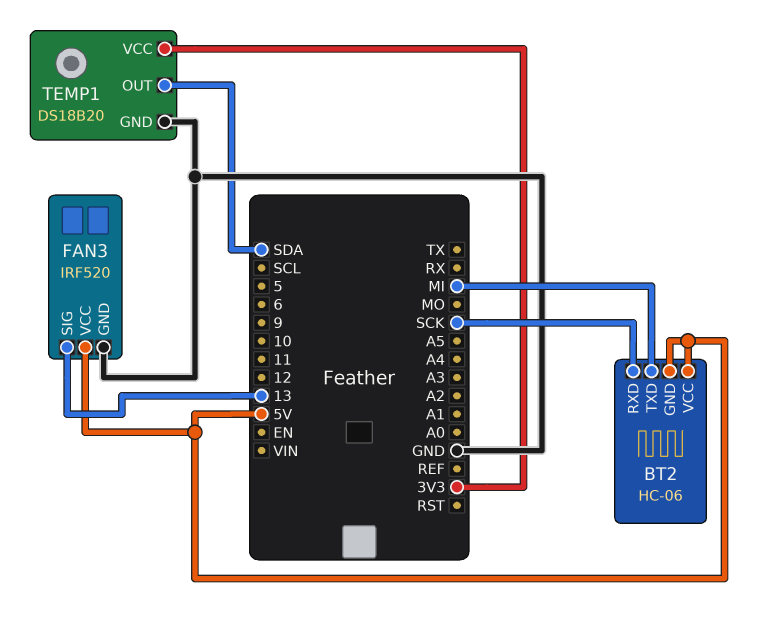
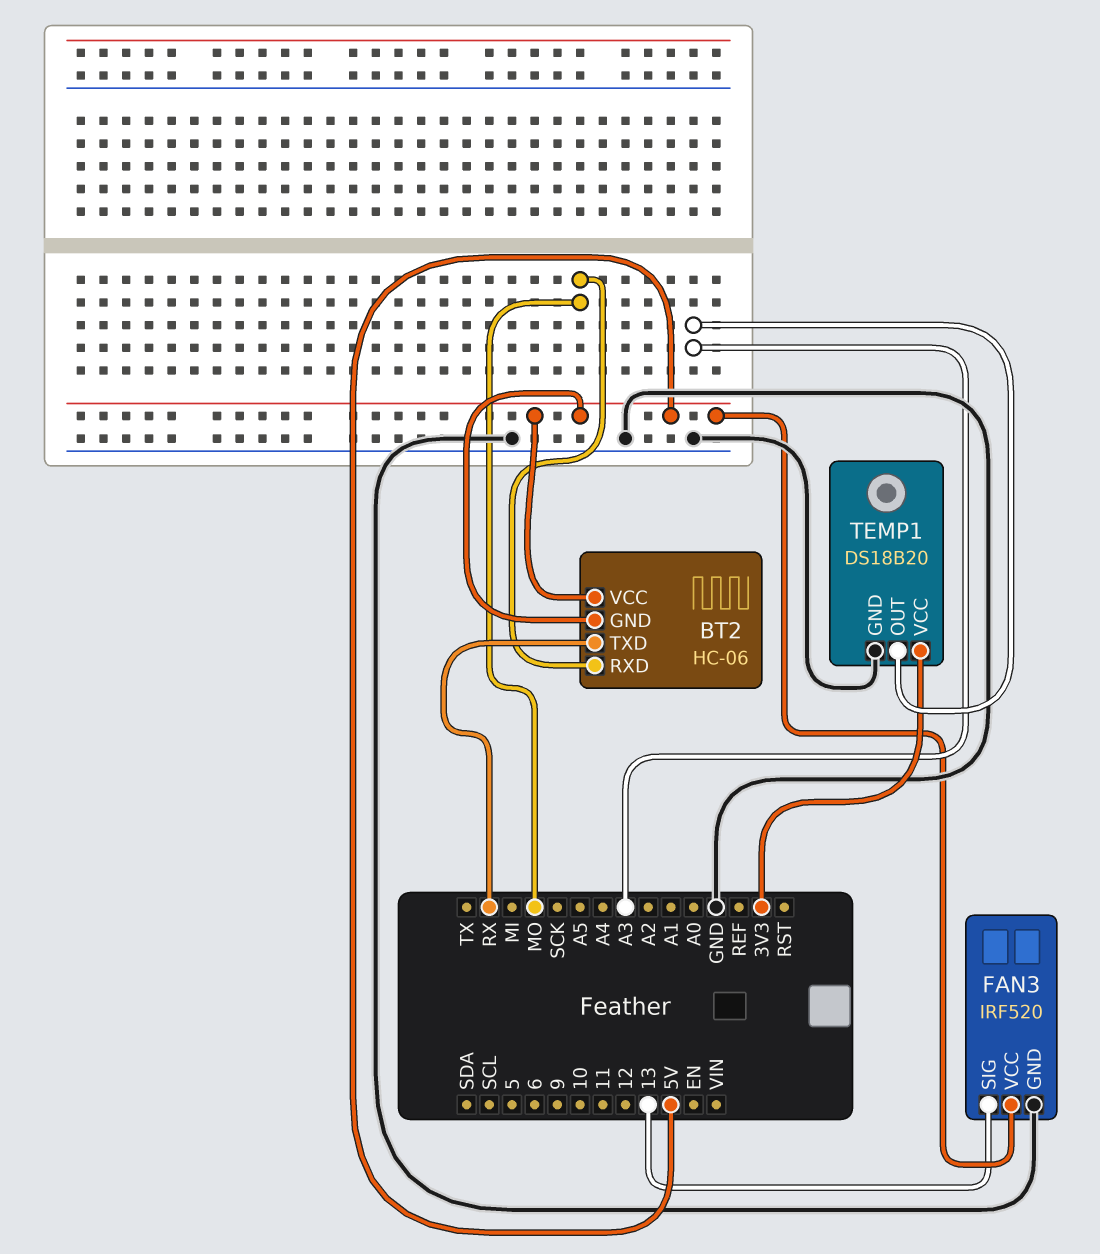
BT2 pin RXD: SCK -> MO
BT2 pin TXD: MI -> RX
TEMP1 pin OUT: SDA -> A3

